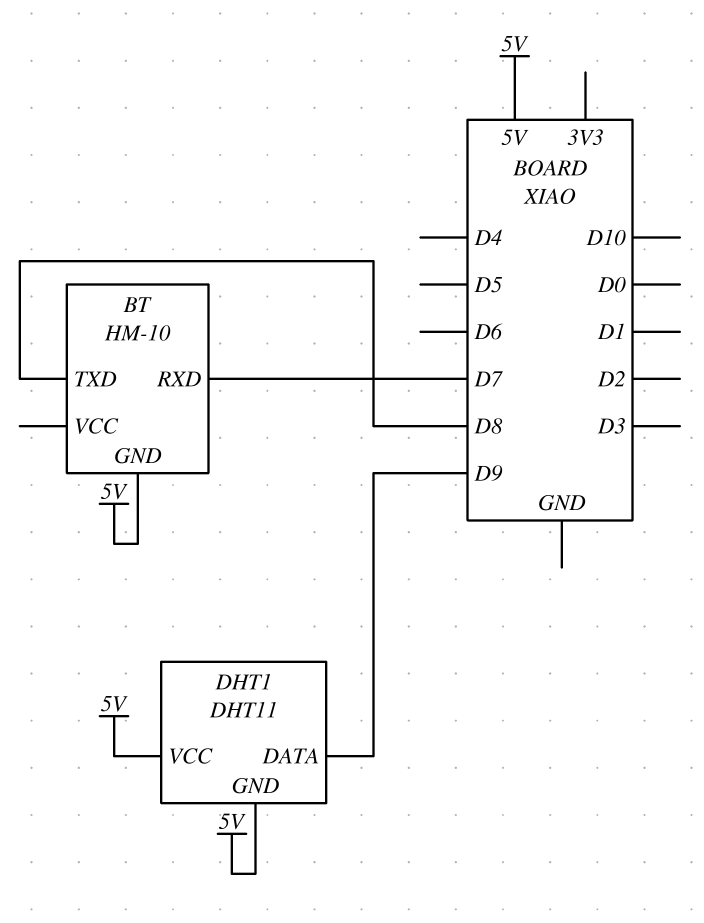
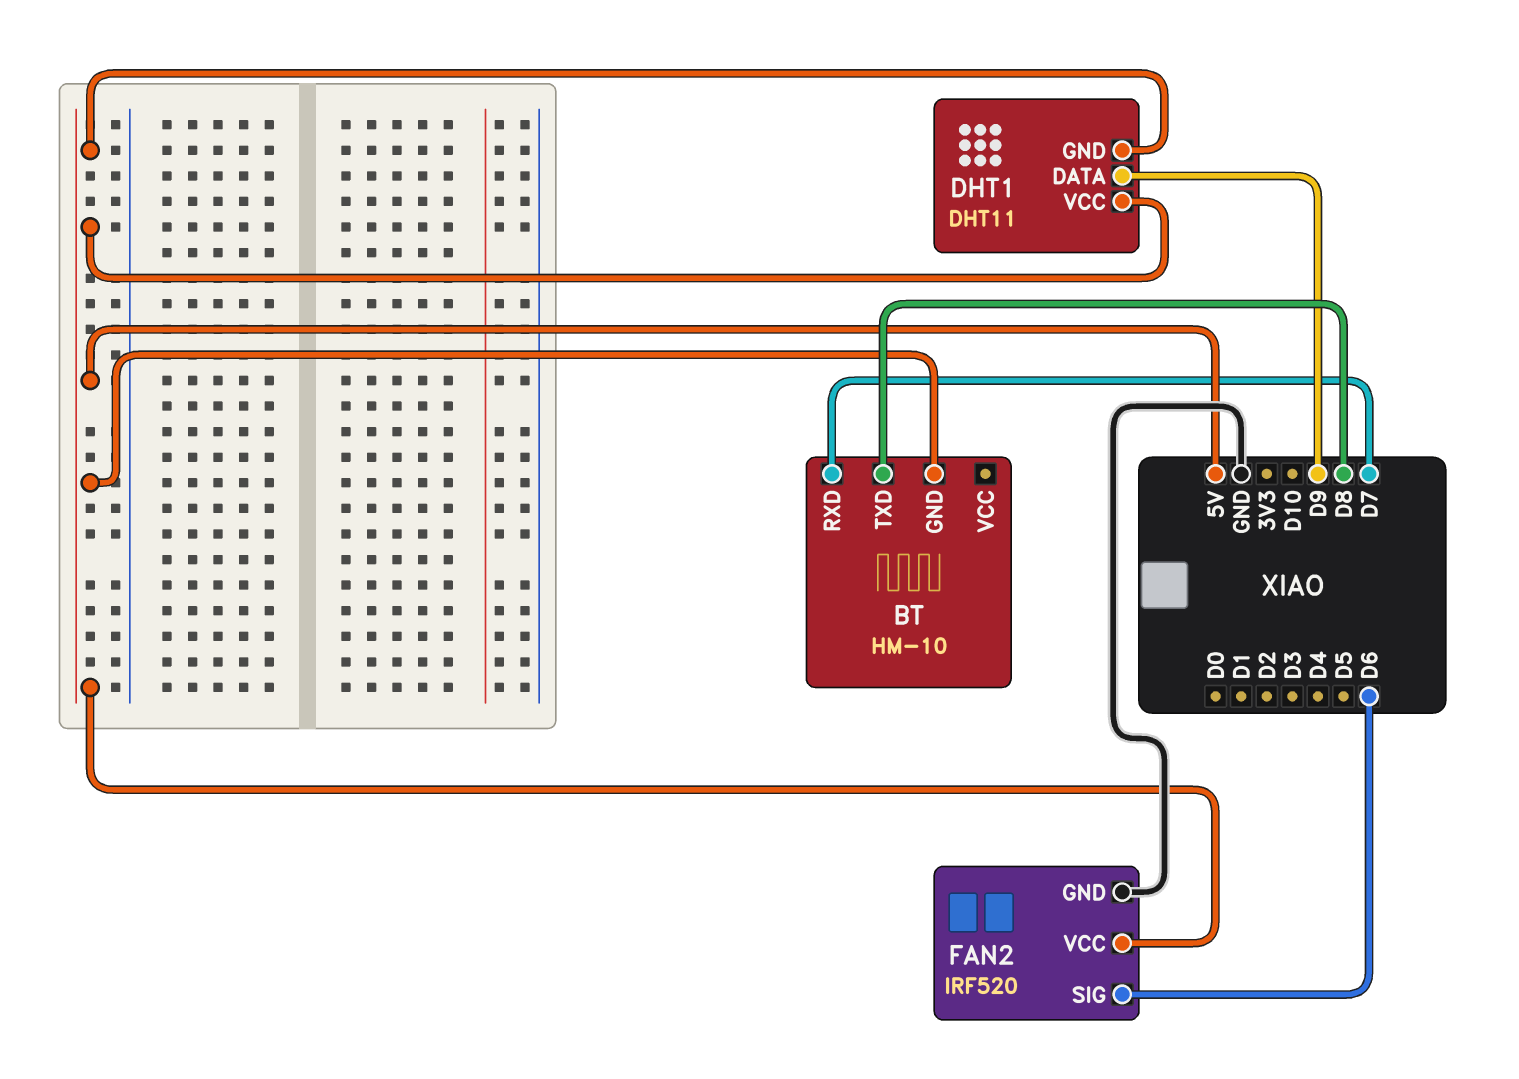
FAN2: none -> IRF520
FAN2 pin GND: none -> GND
FAN2 pin SIG: none -> D6
FAN2 pin VCC: none -> 5V

